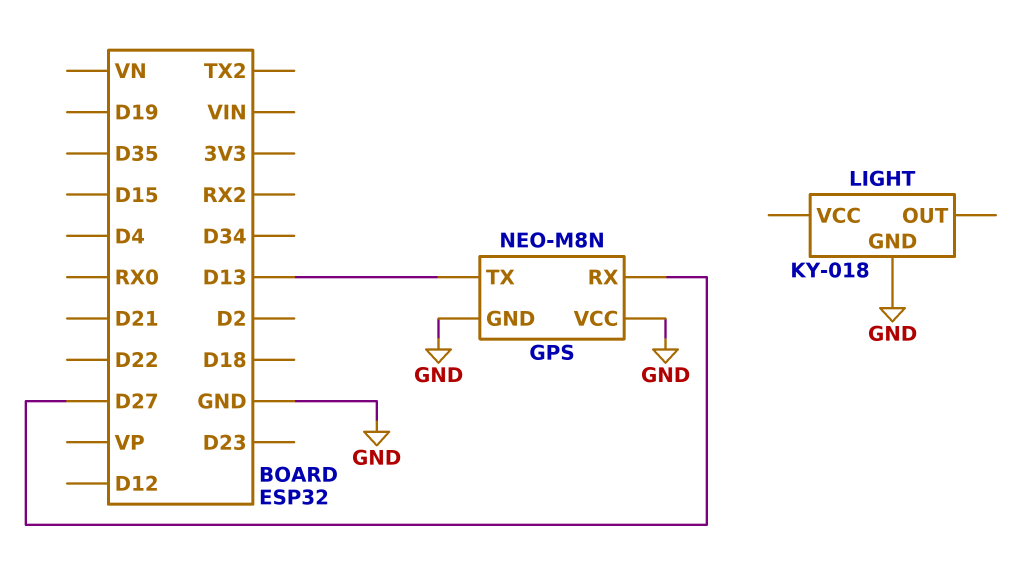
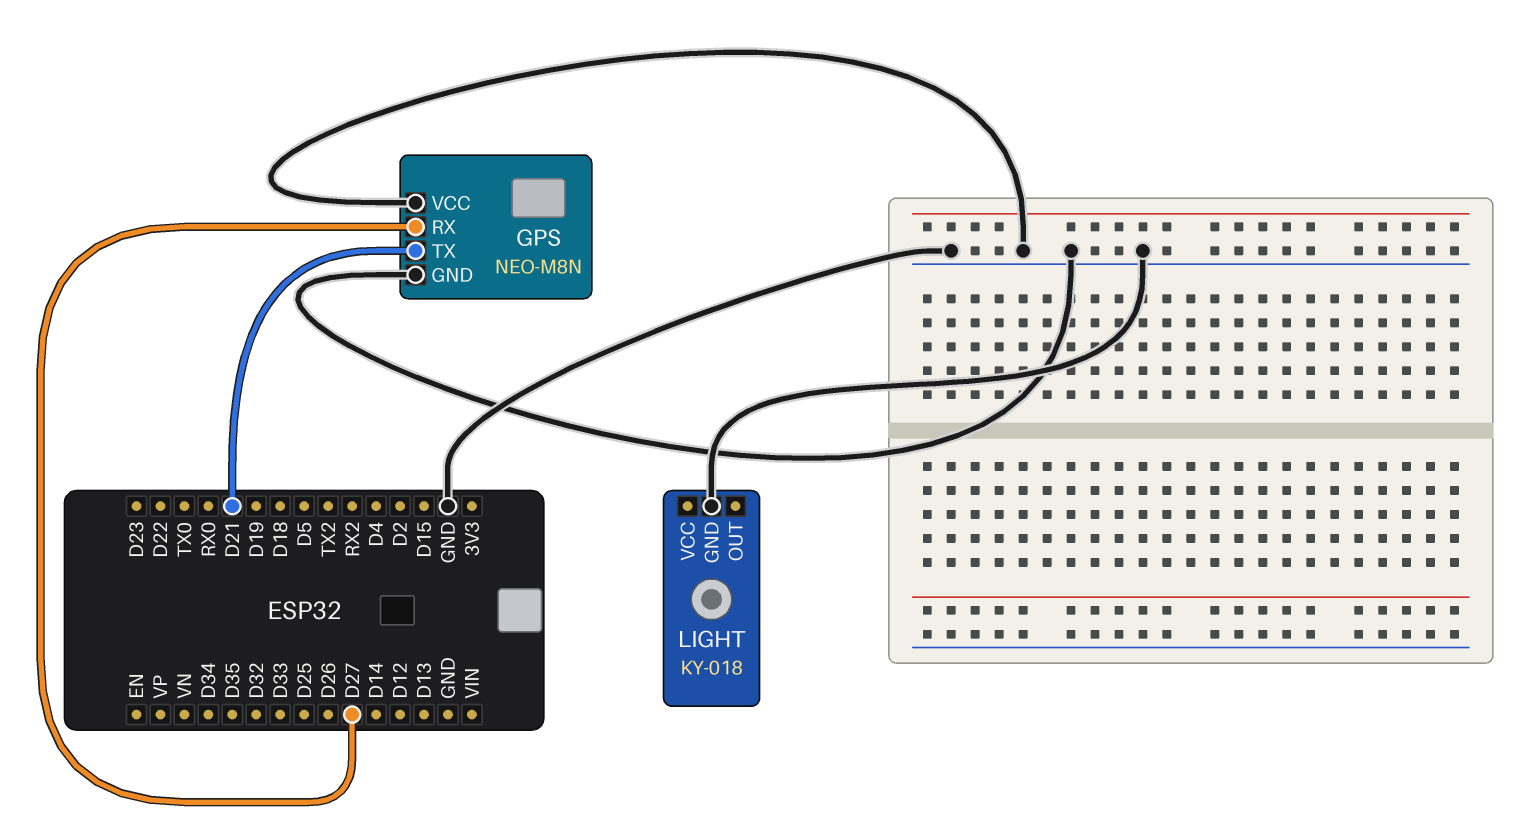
GPS pin TX: D13 -> D21

